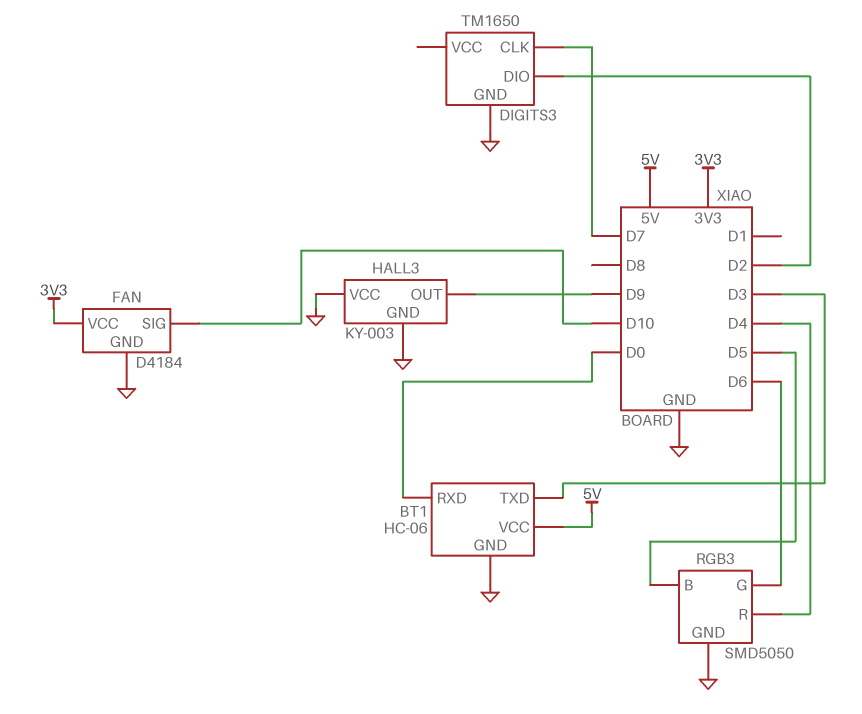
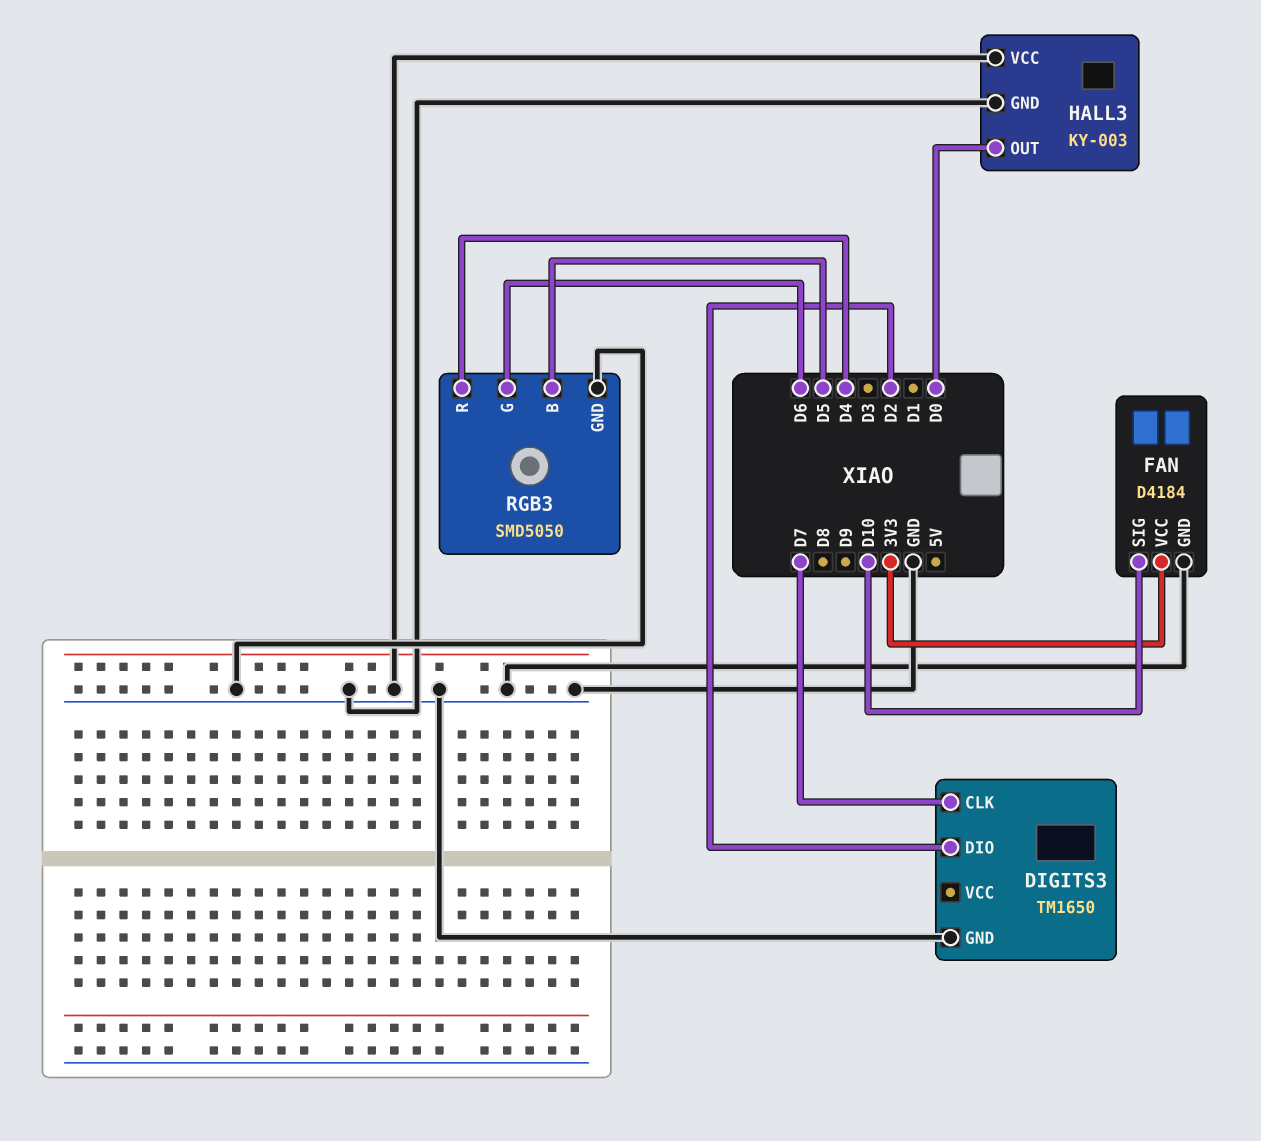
BT1: HC-06 -> none
BT1 pin GND: GND -> none
BT1 pin RXD: D0 -> none
BT1 pin TXD: D3 -> none
BT1 pin VCC: 5V -> none
HALL3 pin OUT: D9 -> D0

